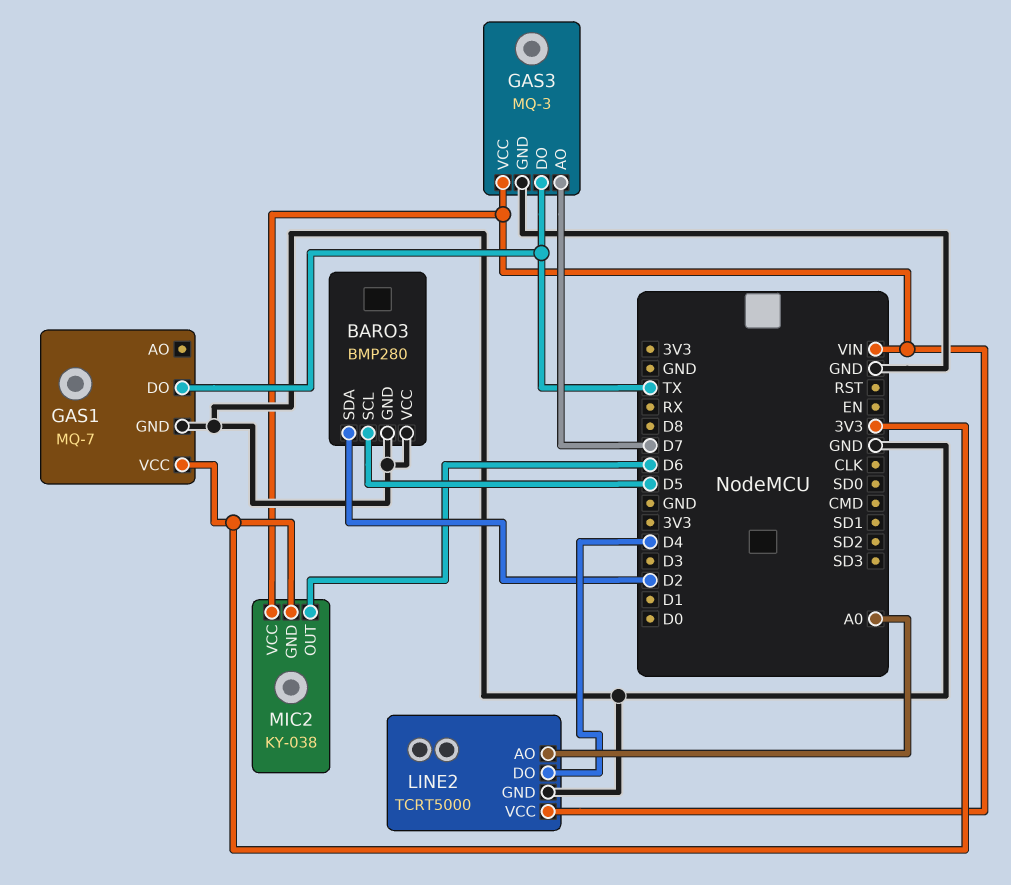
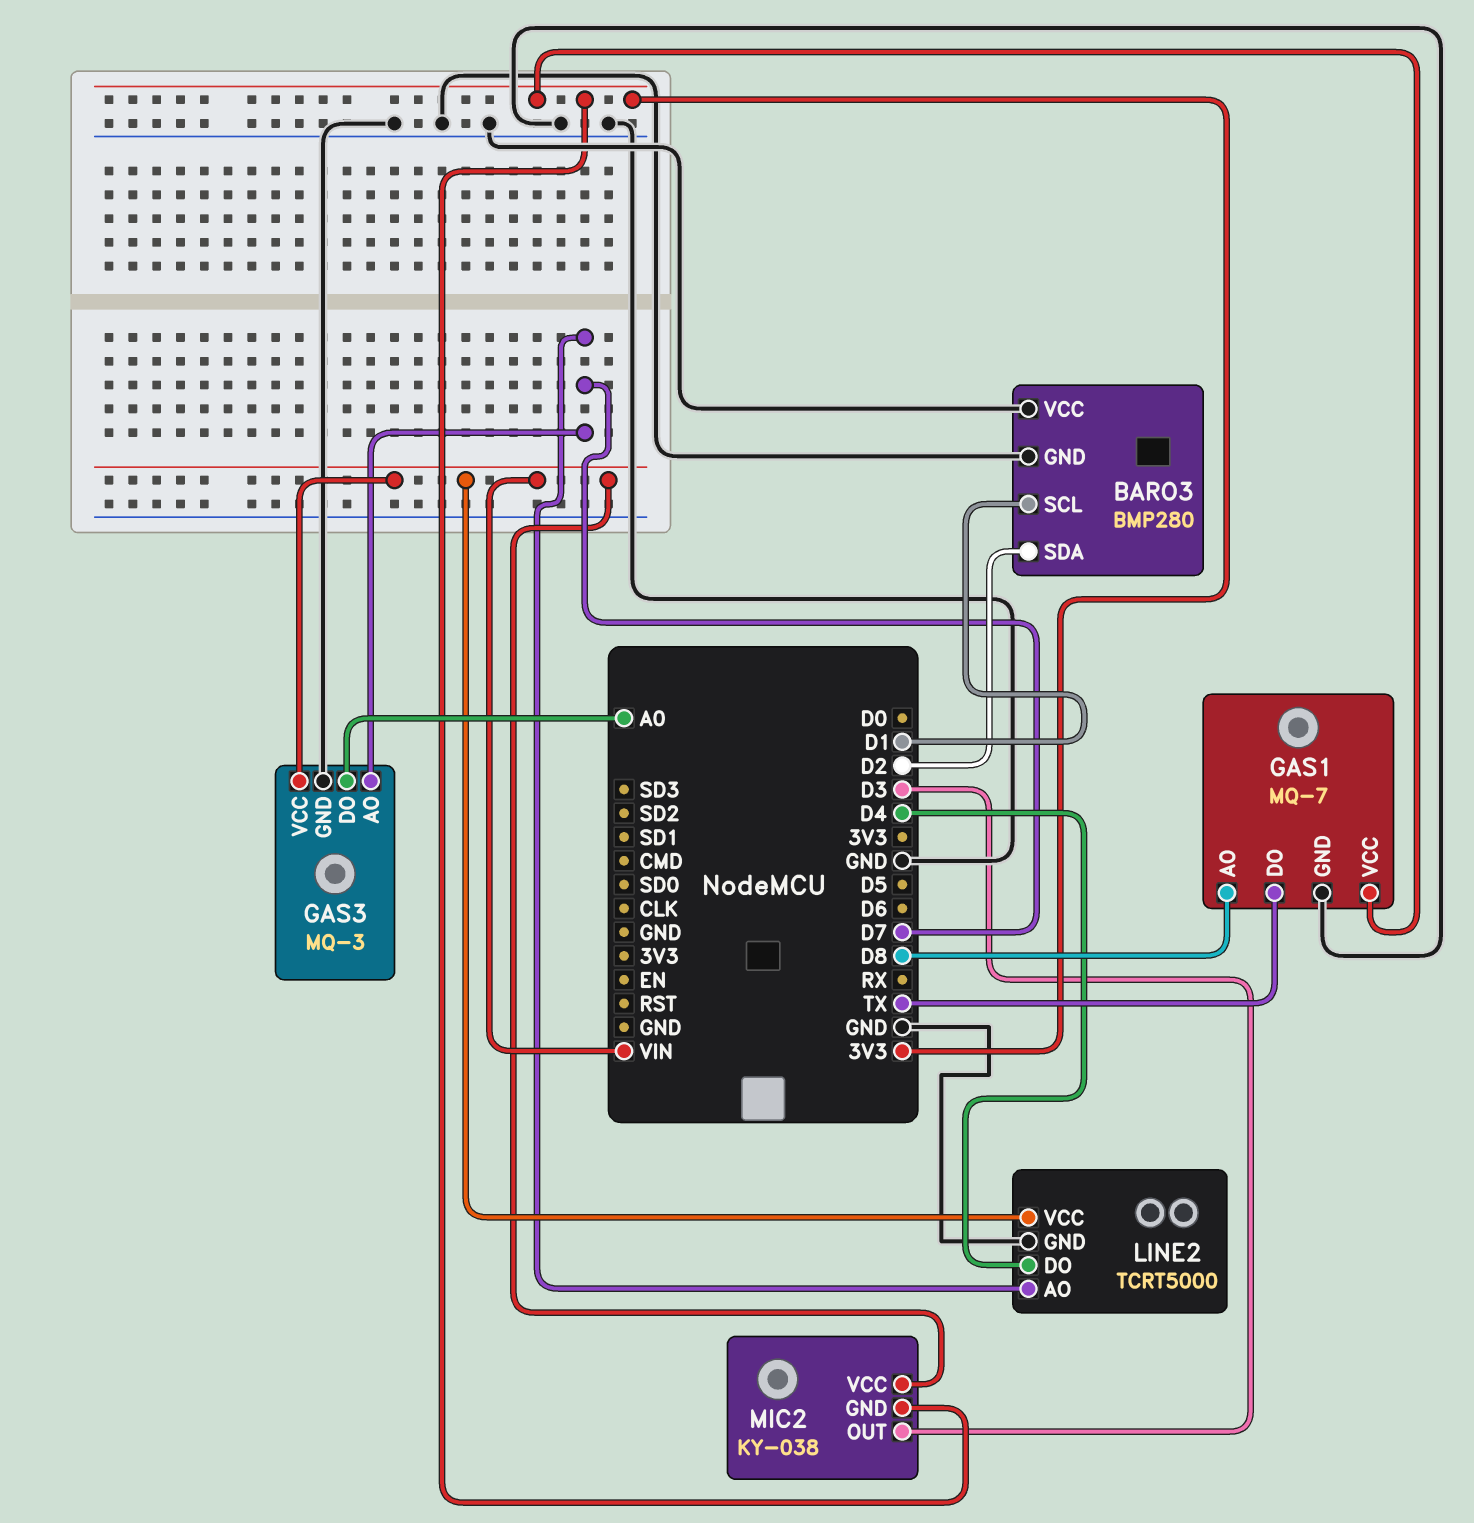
BARO3 pin SCL: D5 -> D1
GAS1 pin AO: none -> D8
GAS3 pin DO: TX -> A0
LINE2 pin AO: A0 -> D7
MIC2 pin OUT: D6 -> D3

